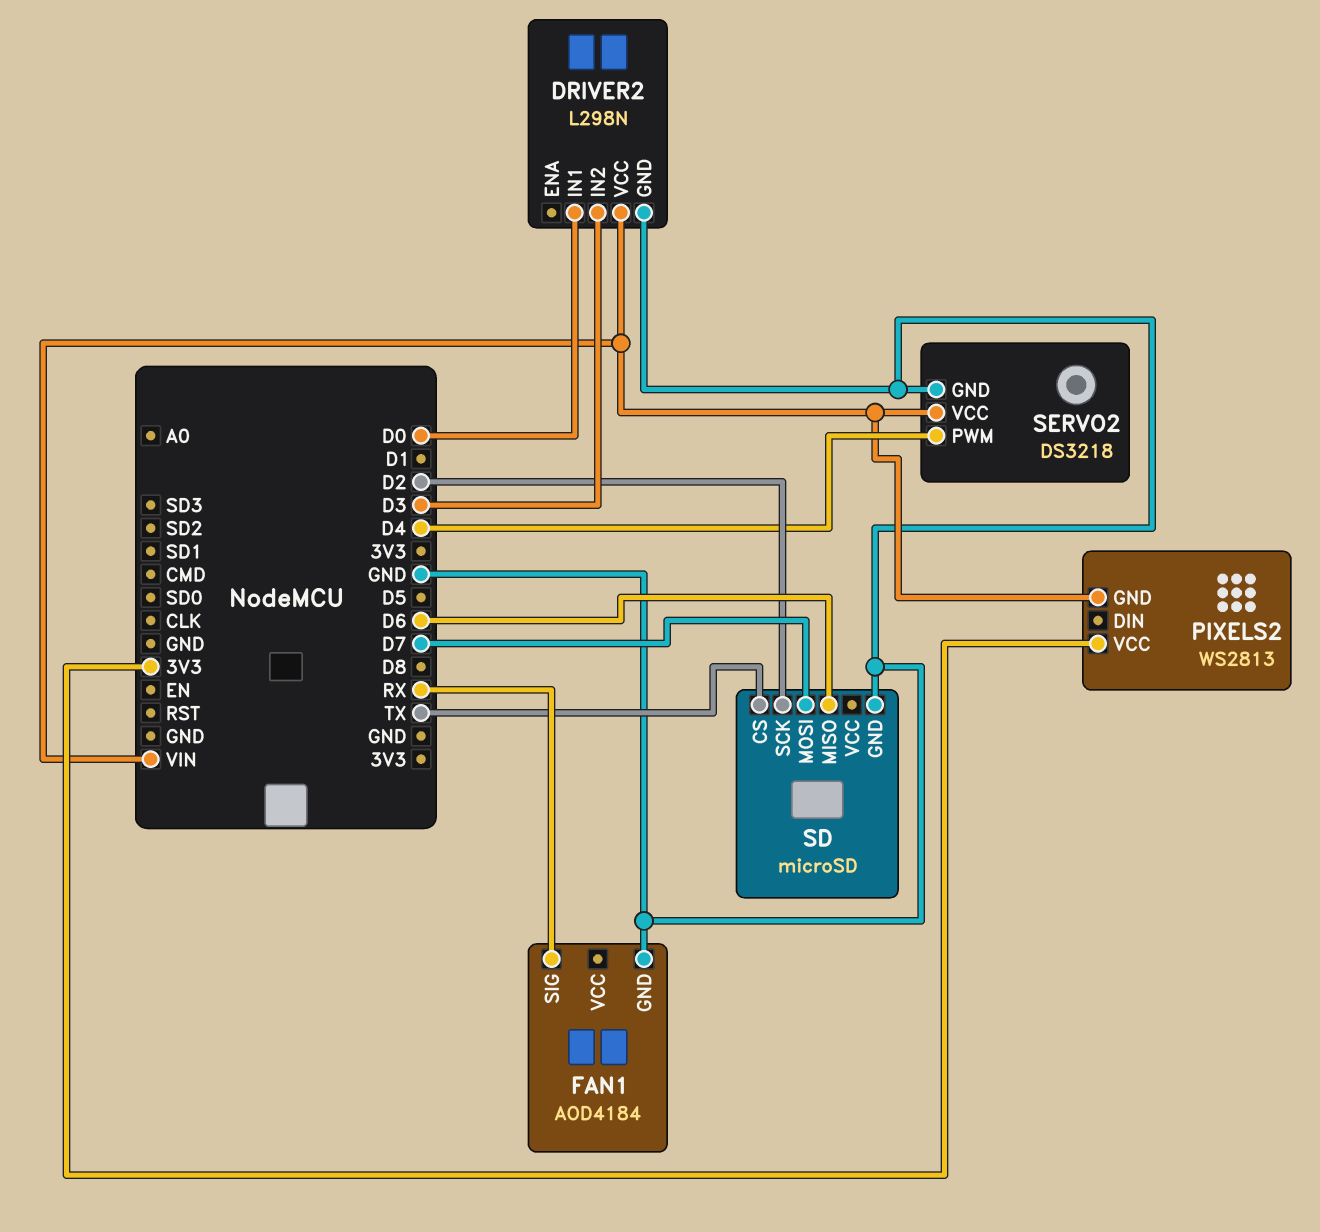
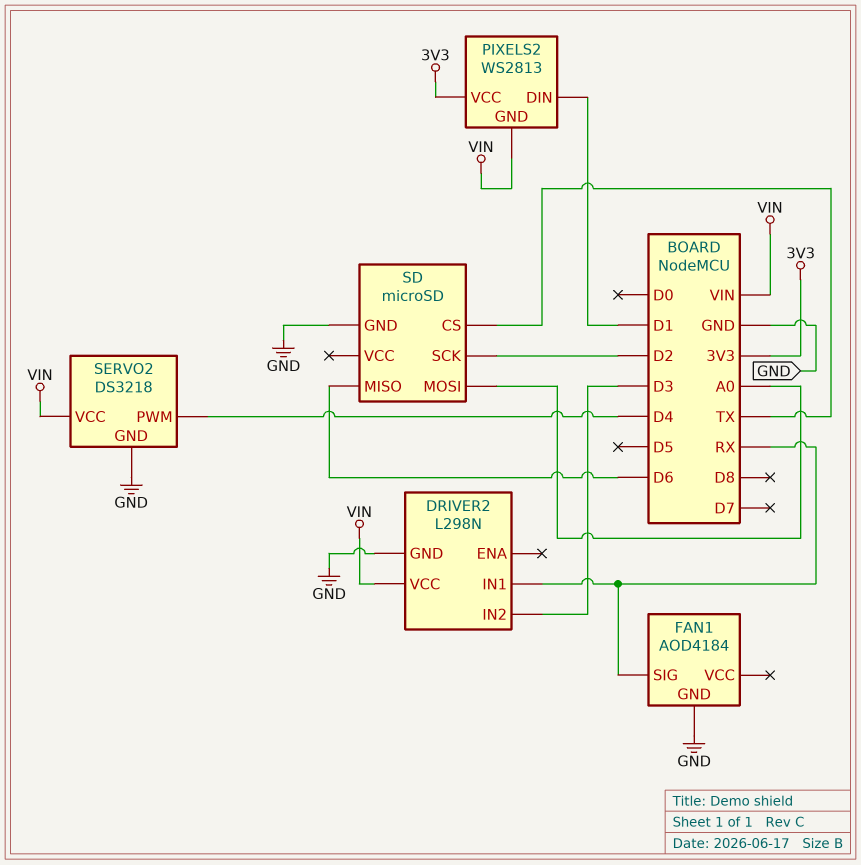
DRIVER2 pin IN1: D0 -> RX
PIXELS2 pin DIN: none -> D1
SD pin MOSI: D7 -> A0

